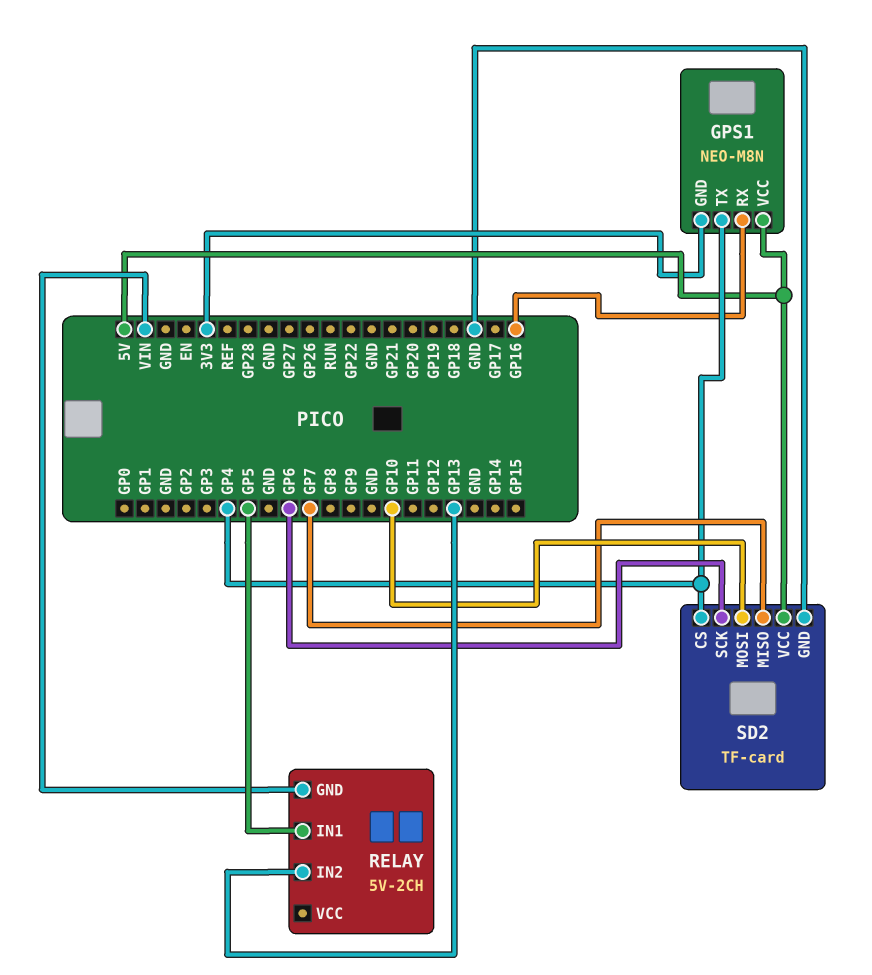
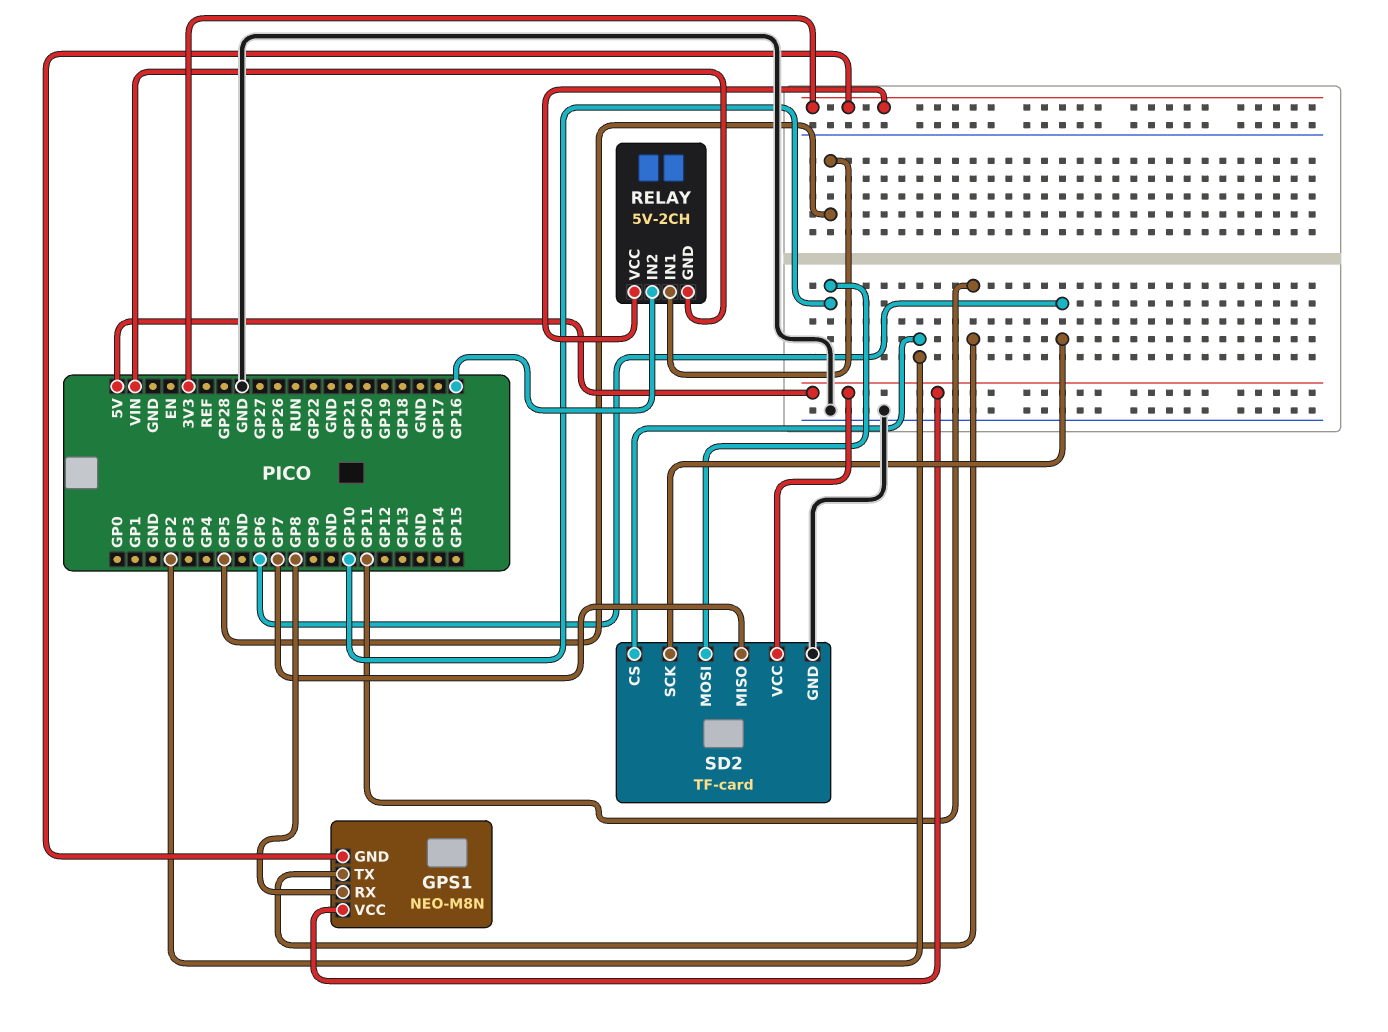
GPS1 pin RX: GP16 -> GP8
GPS1 pin TX: GP4 -> GP11
RELAY pin IN2: GP13 -> GP16
RELAY pin VCC: none -> 3V3
SD2 pin CS: GP4 -> GP2

